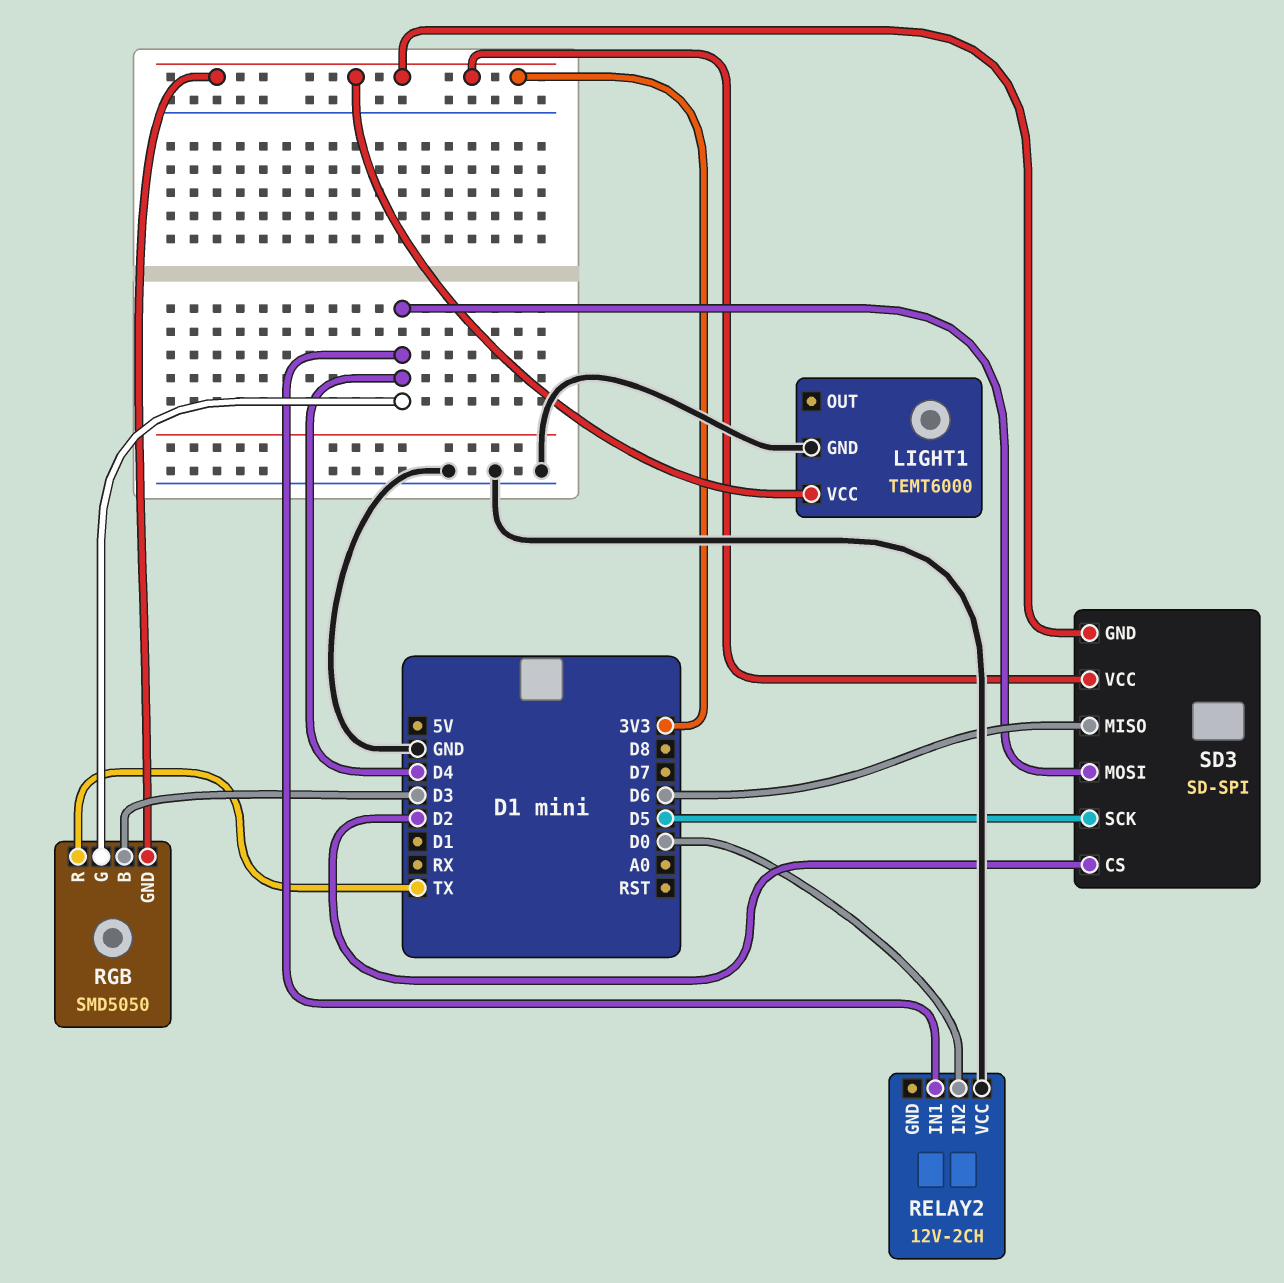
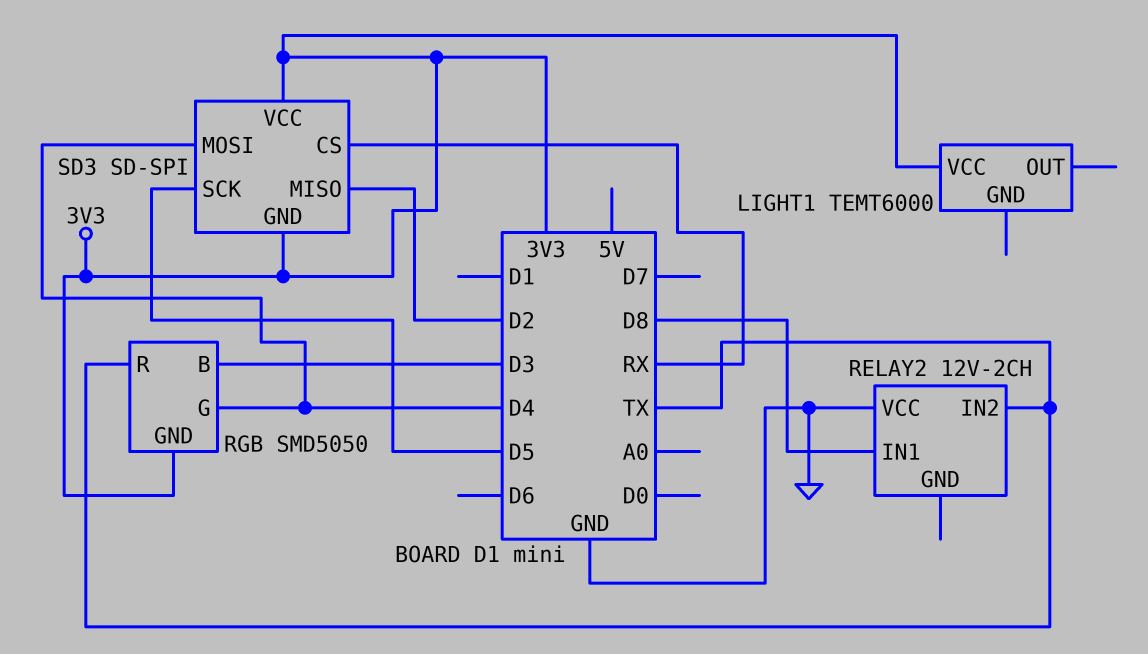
LIGHT1 pin GND: GND -> none
RELAY2 pin IN1: D4 -> D8
RELAY2 pin IN2: D0 -> TX
SD3 pin CS: D2 -> RX
SD3 pin MISO: D6 -> D2

